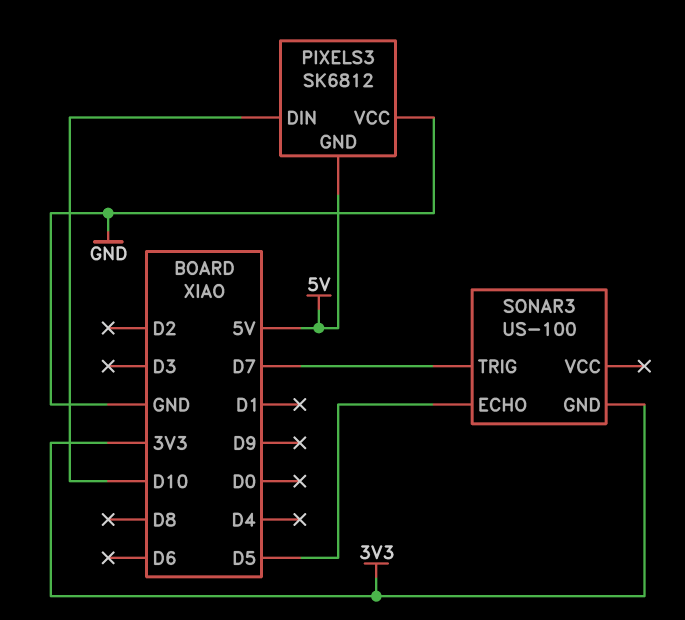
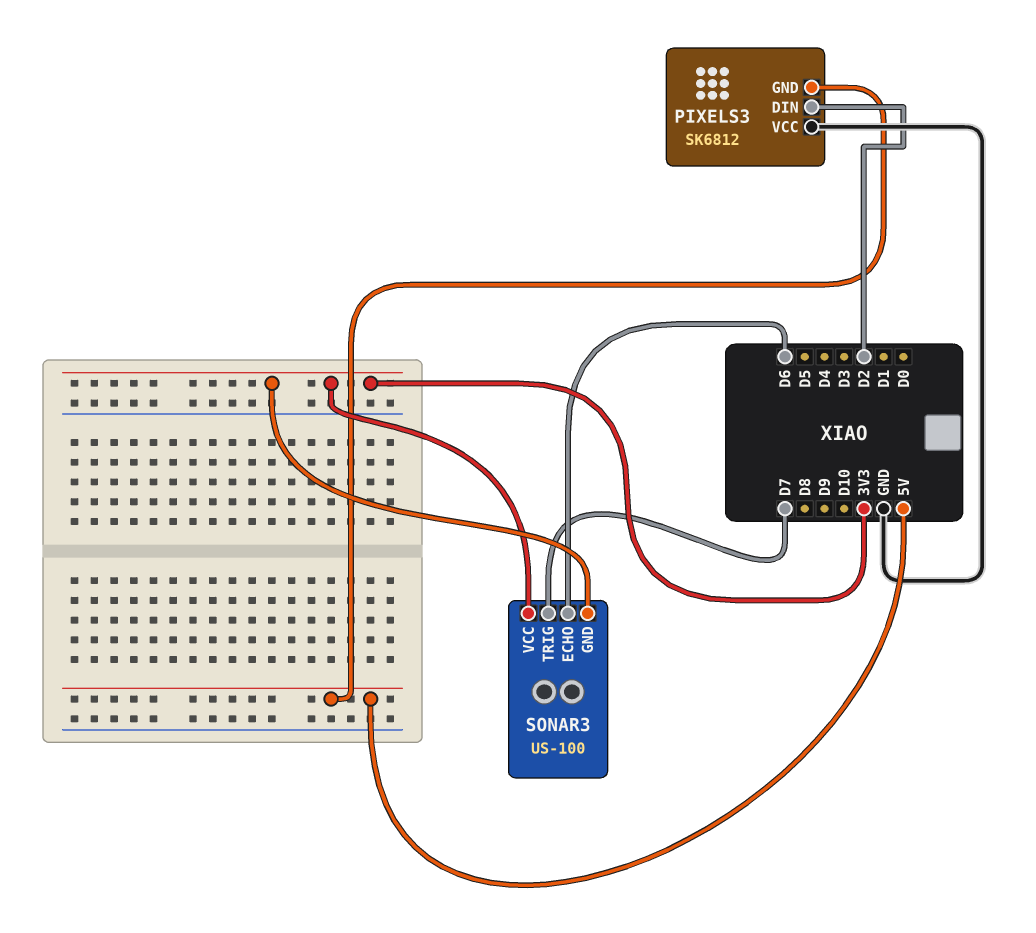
PIXELS3 pin DIN: D10 -> D2
SONAR3 pin ECHO: D5 -> D6
SONAR3 pin VCC: none -> 3V3

